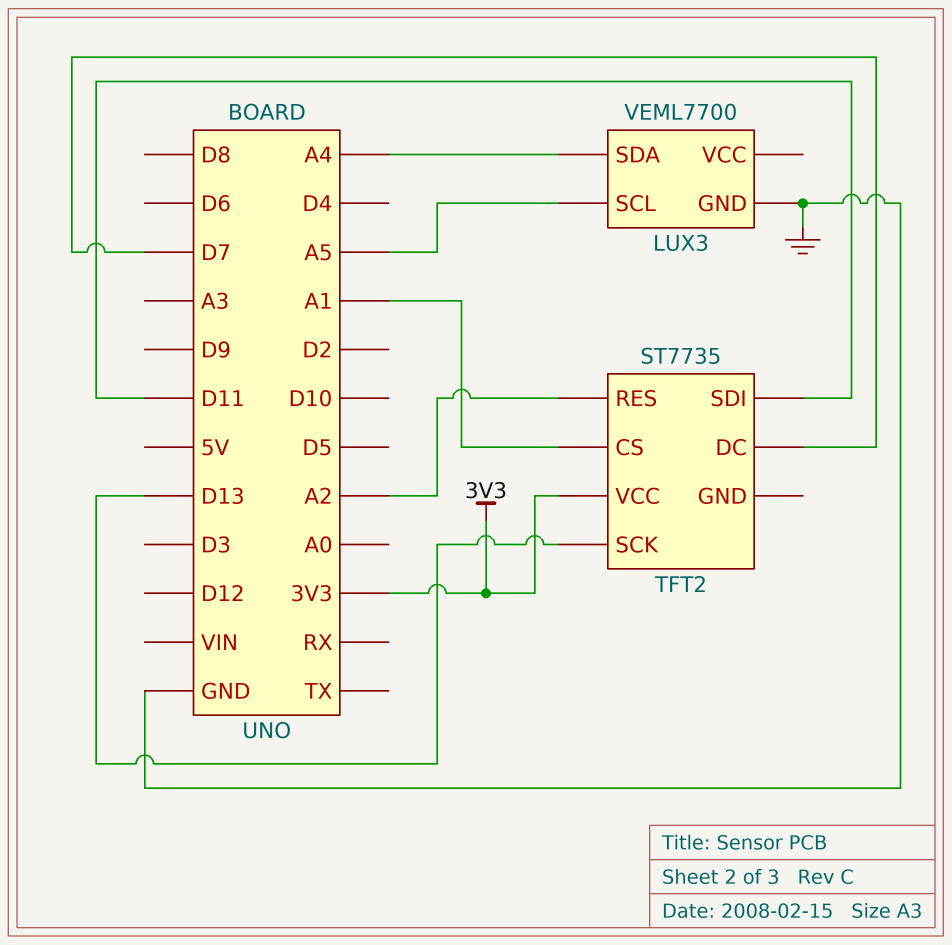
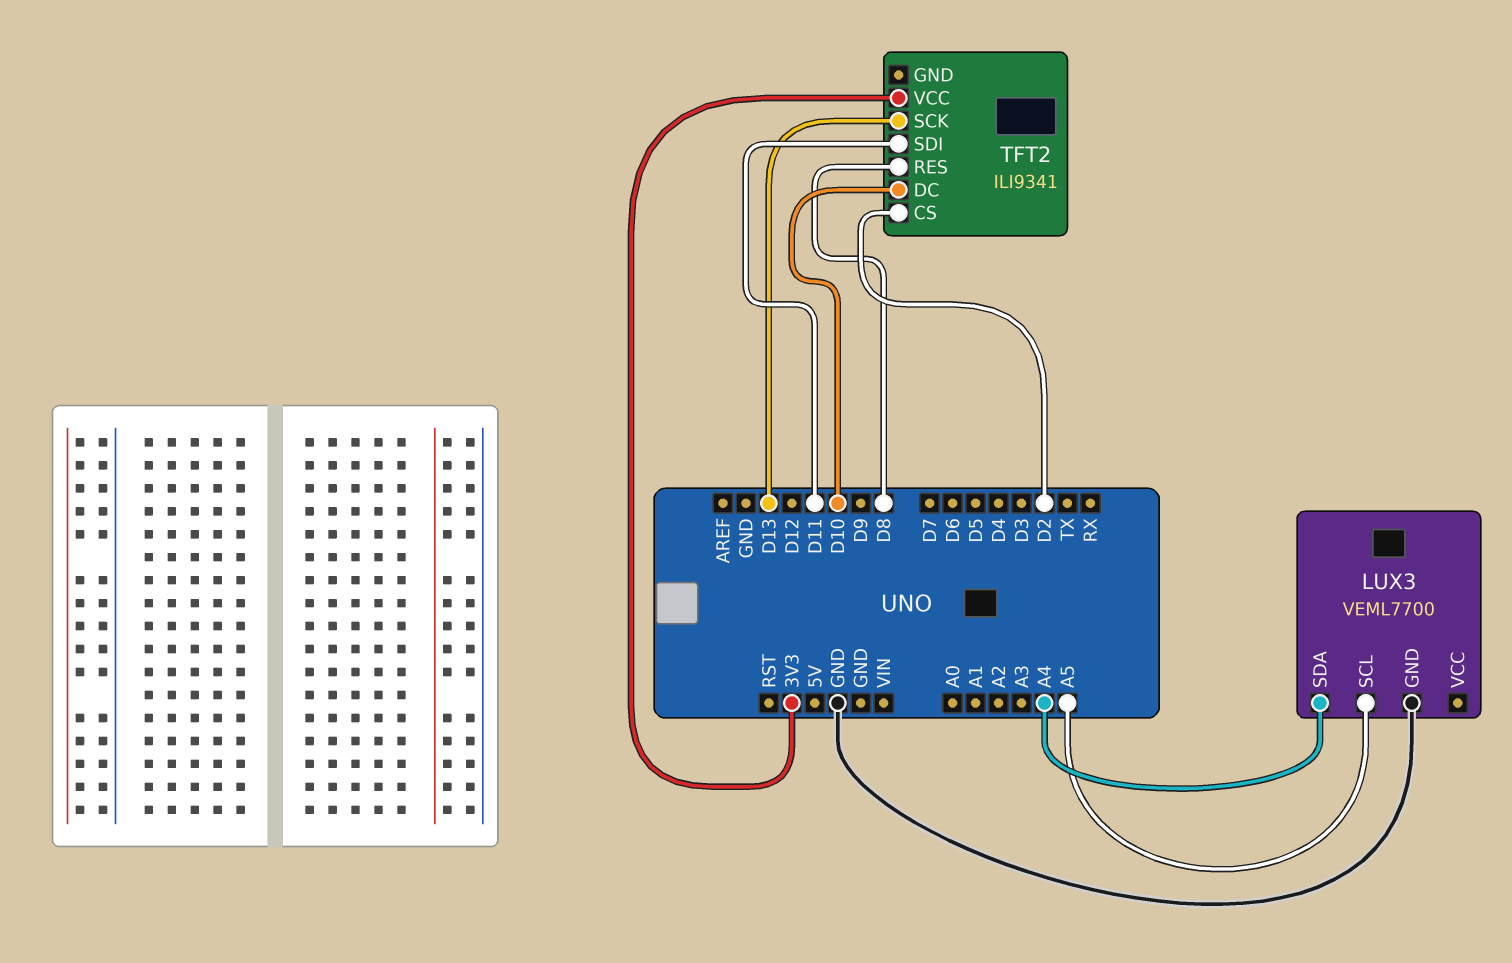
TFT2: ST7735 -> ILI9341
TFT2 pin CS: A1 -> D2
TFT2 pin DC: D7 -> D10
TFT2 pin RES: A2 -> D8

